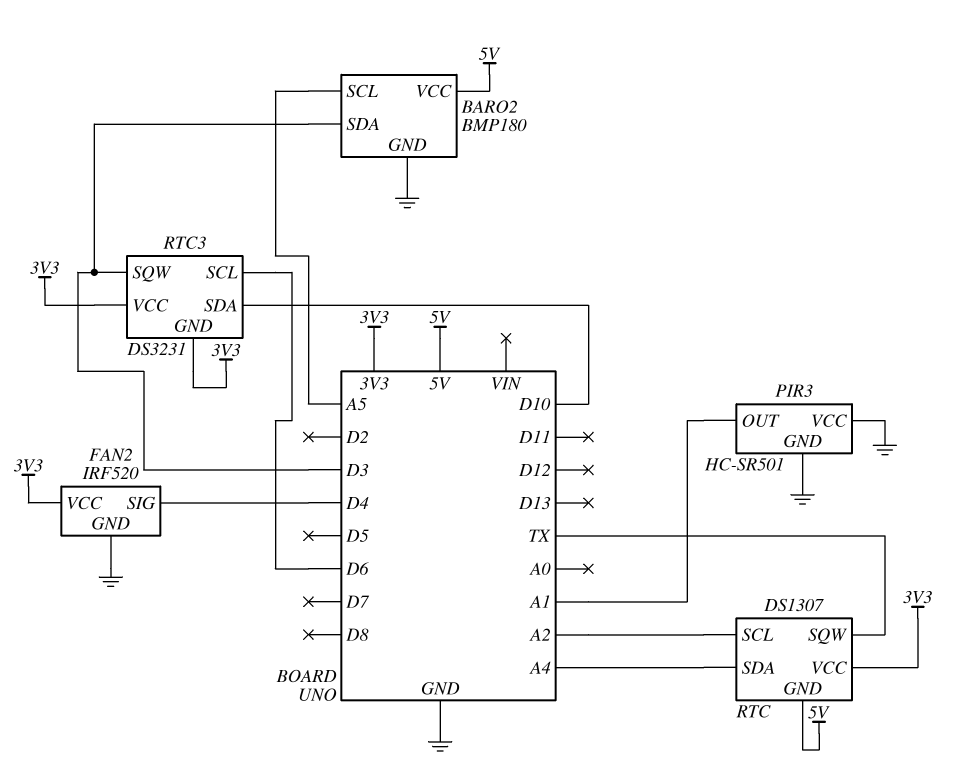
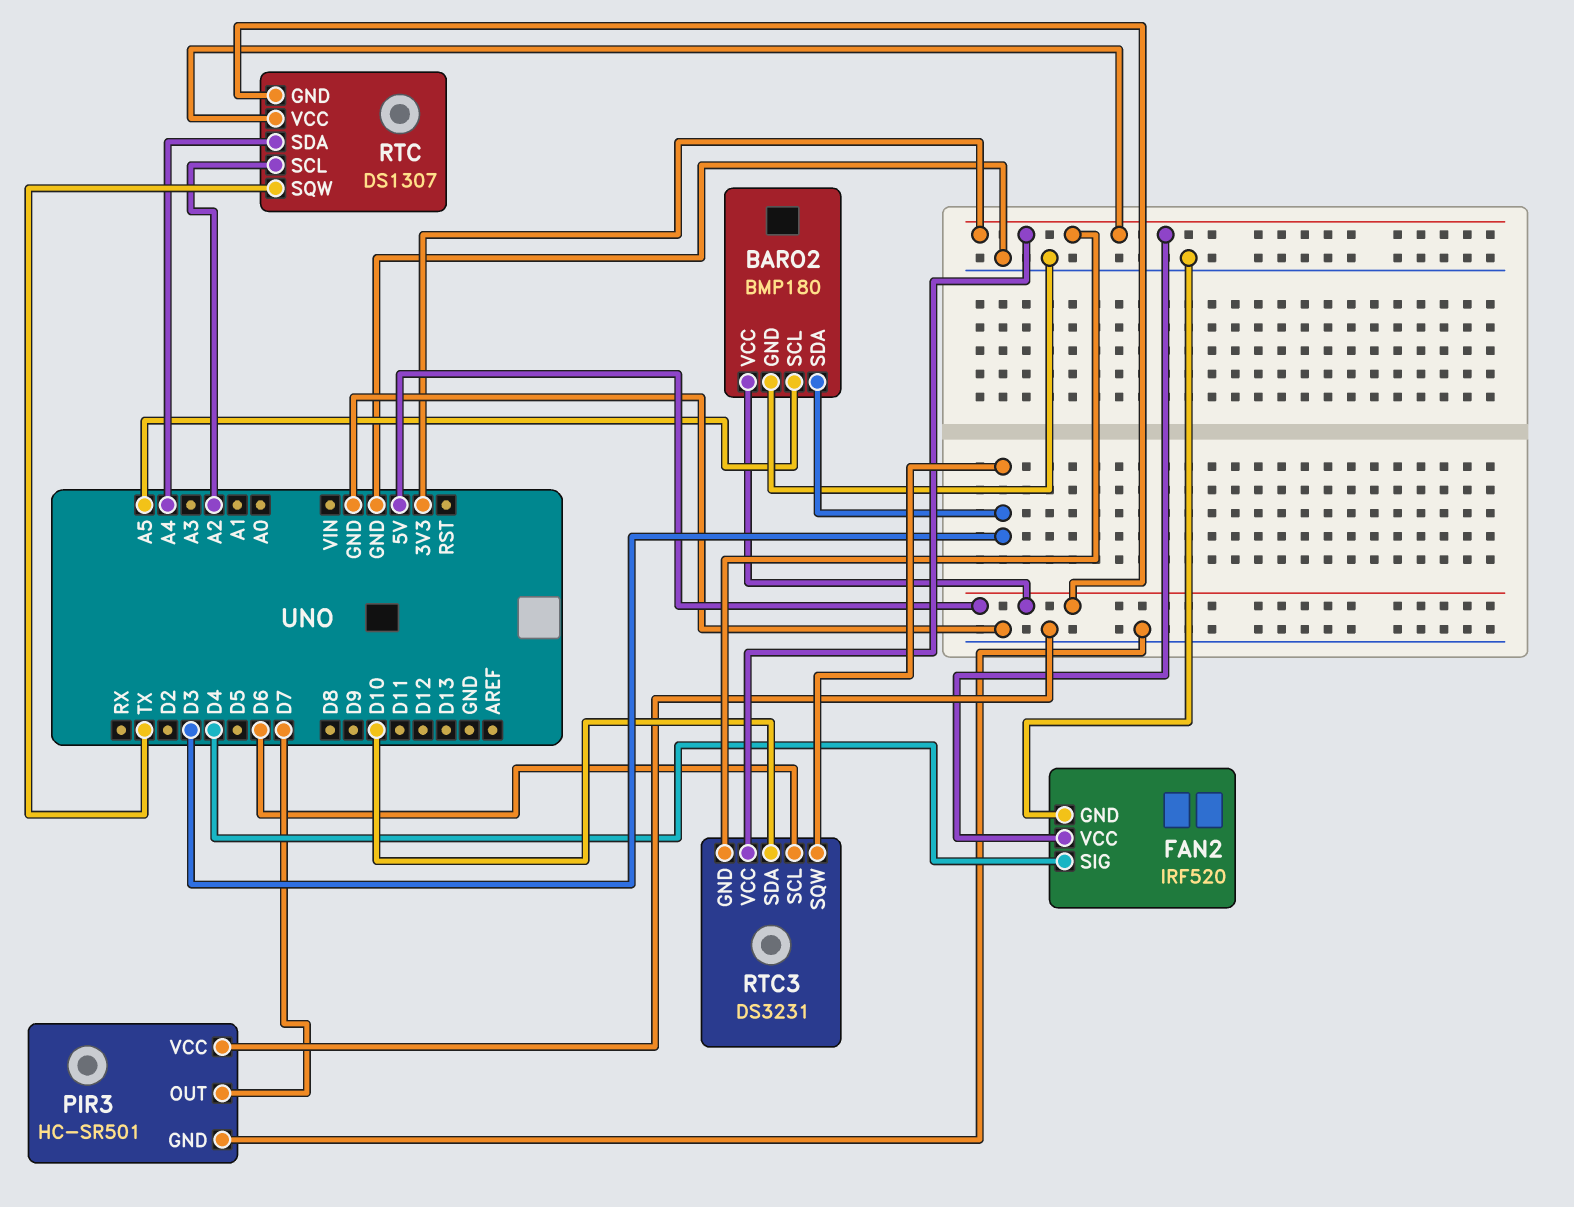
PIR3 pin OUT: A1 -> D7

